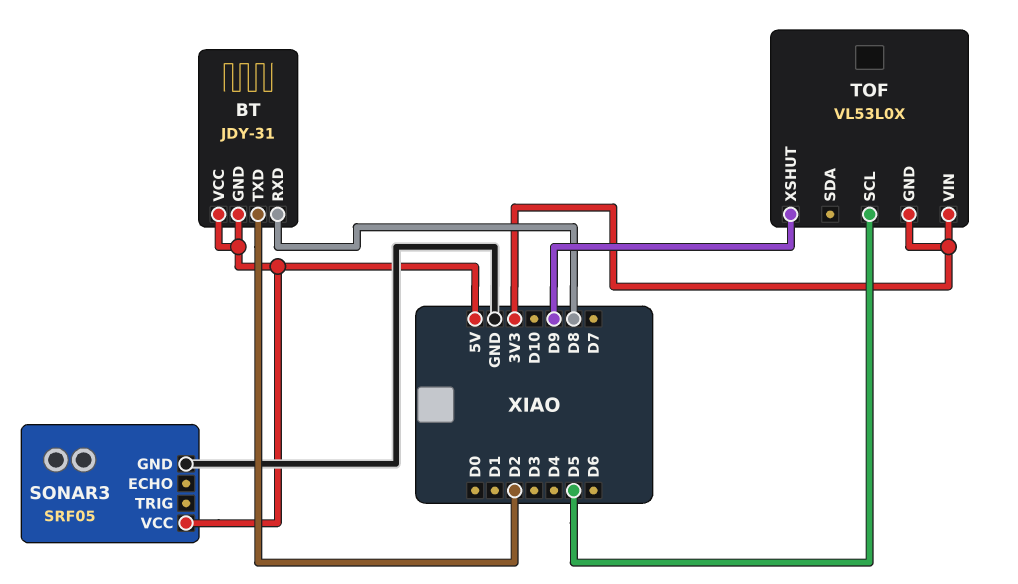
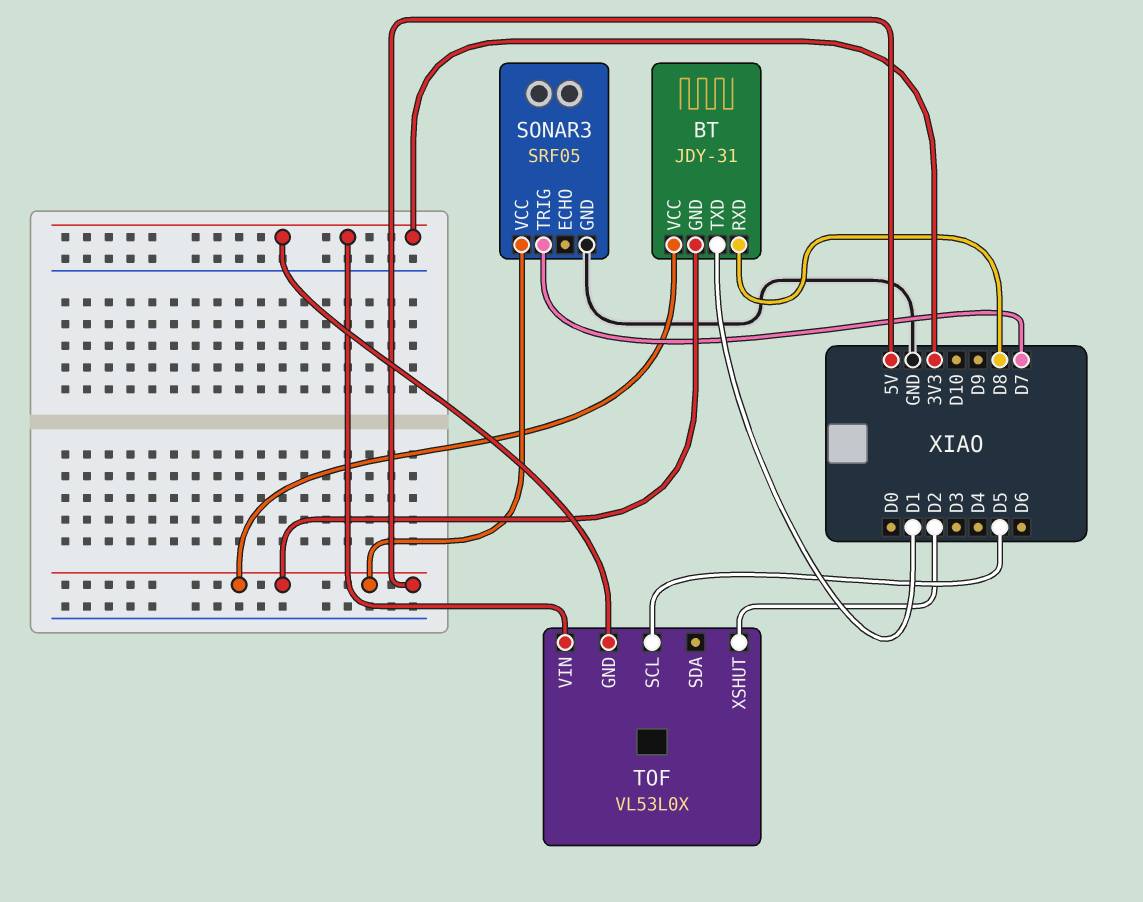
BT pin TXD: D2 -> D1
SONAR3 pin TRIG: none -> D7
TOF pin XSHUT: D9 -> D2

